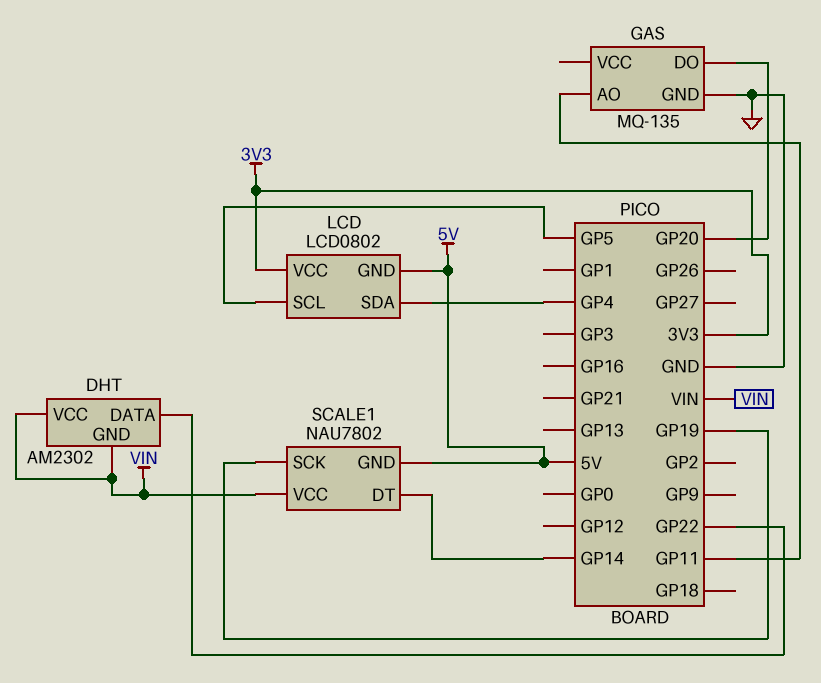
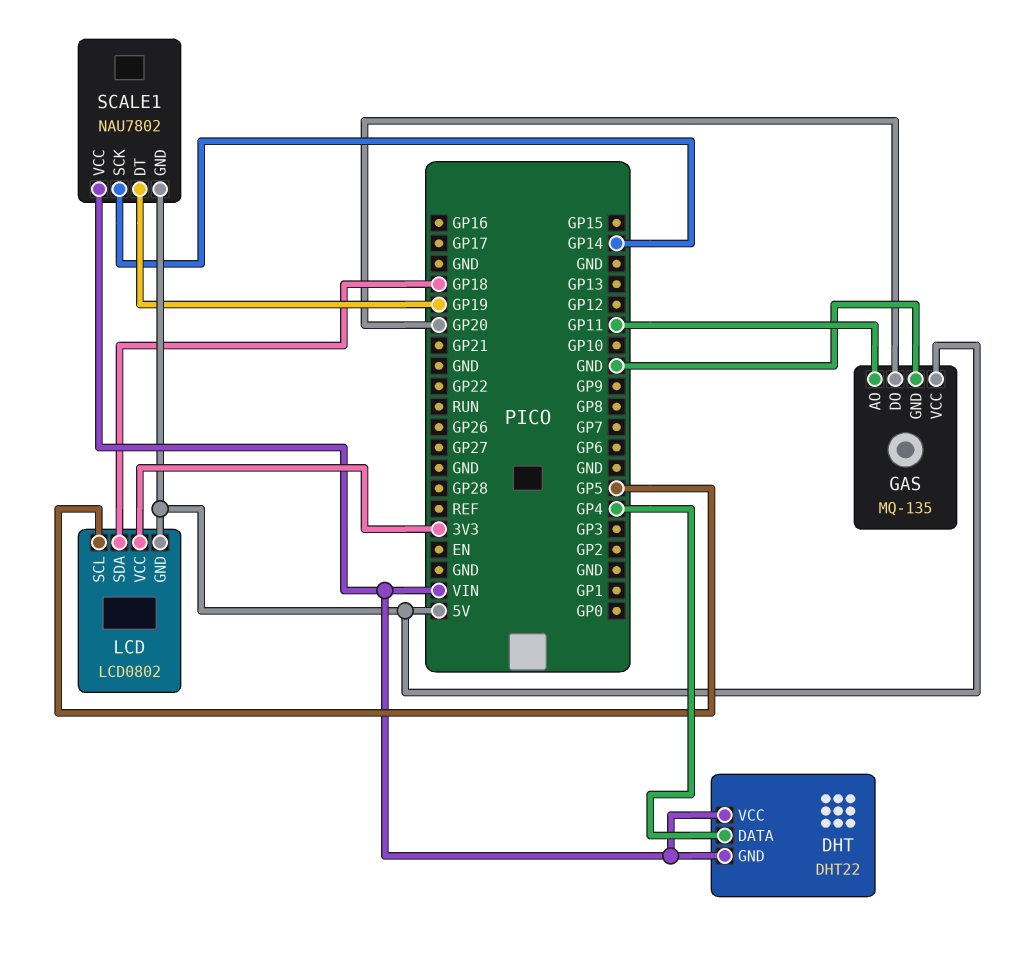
DHT: AM2302 -> DHT22
DHT pin DATA: GP22 -> GP4
GAS pin VCC: none -> 5V
LCD pin SDA: GP4 -> GP18
SCALE1 pin DT: GP14 -> GP19
SCALE1 pin SCK: GP19 -> GP14

